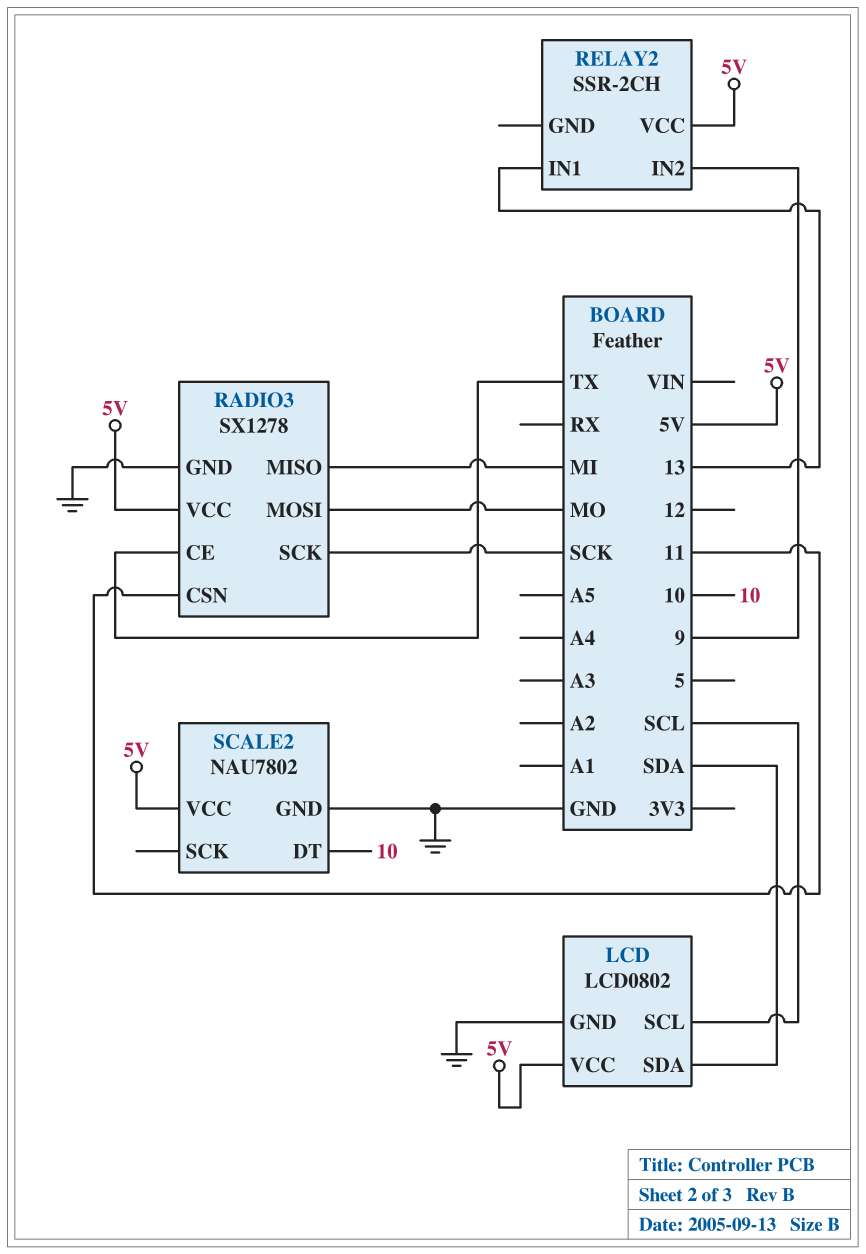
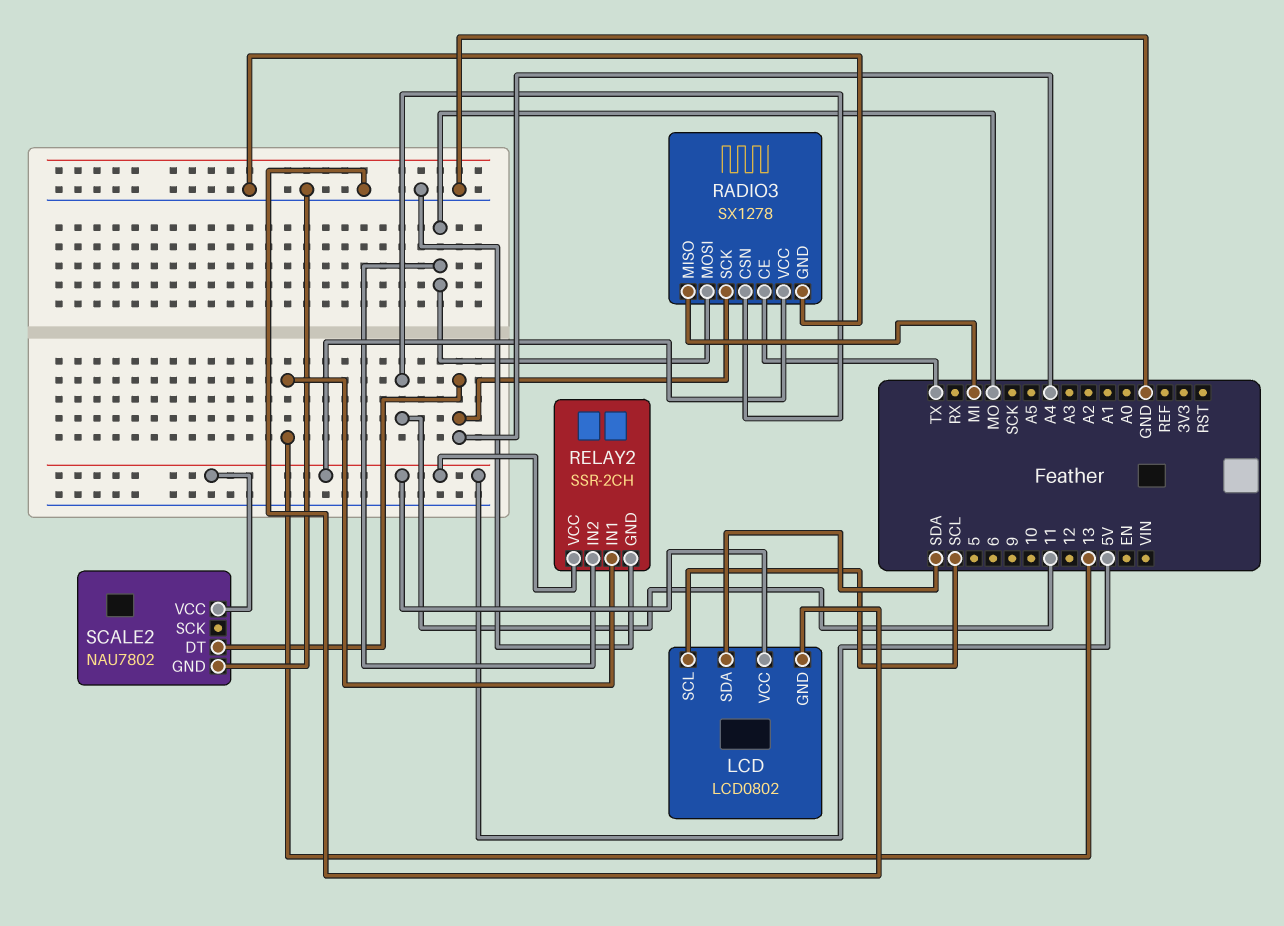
RADIO3 pin SCK: SCK -> A4
RELAY2 pin GND: none -> GND
RELAY2 pin IN2: 9 -> MO
SCALE2 pin DT: 10 -> A4

